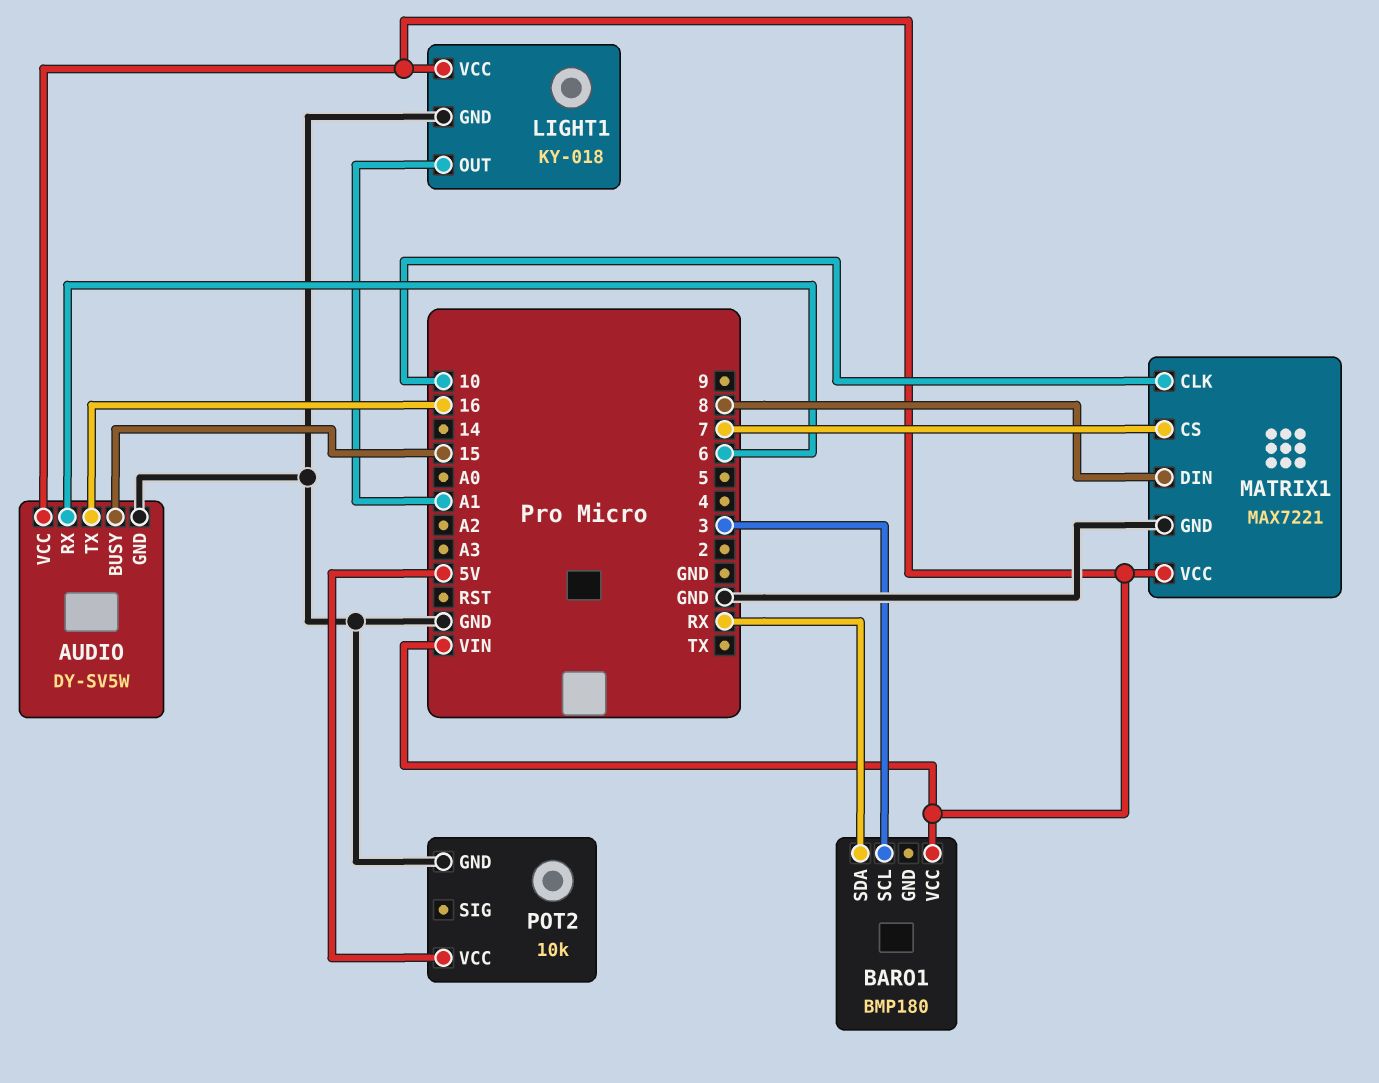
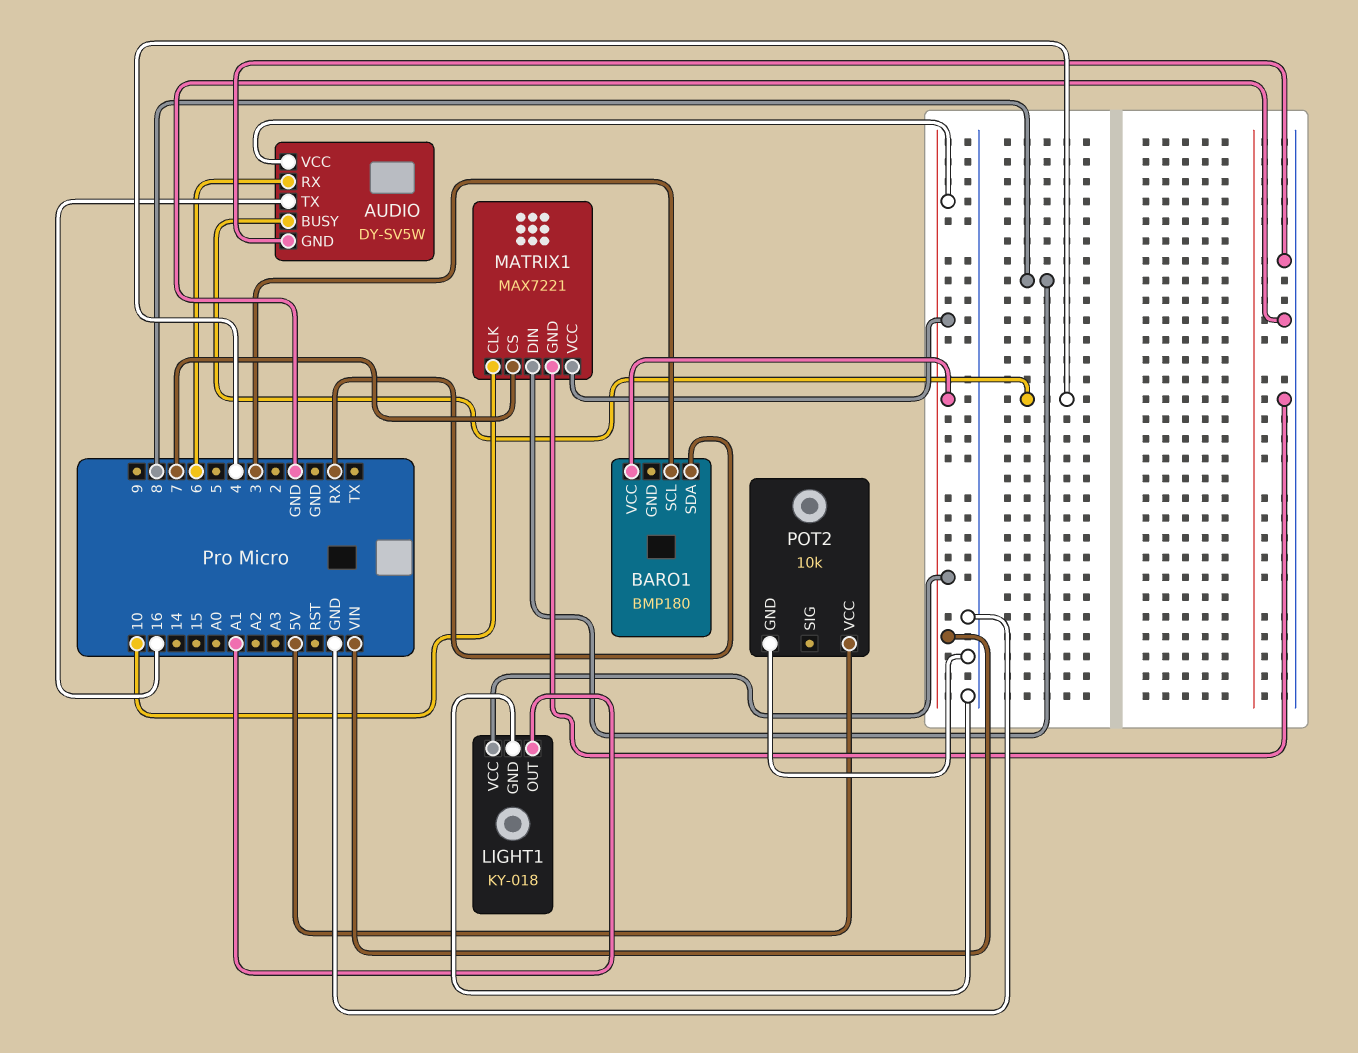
AUDIO pin BUSY: 15 -> 4

